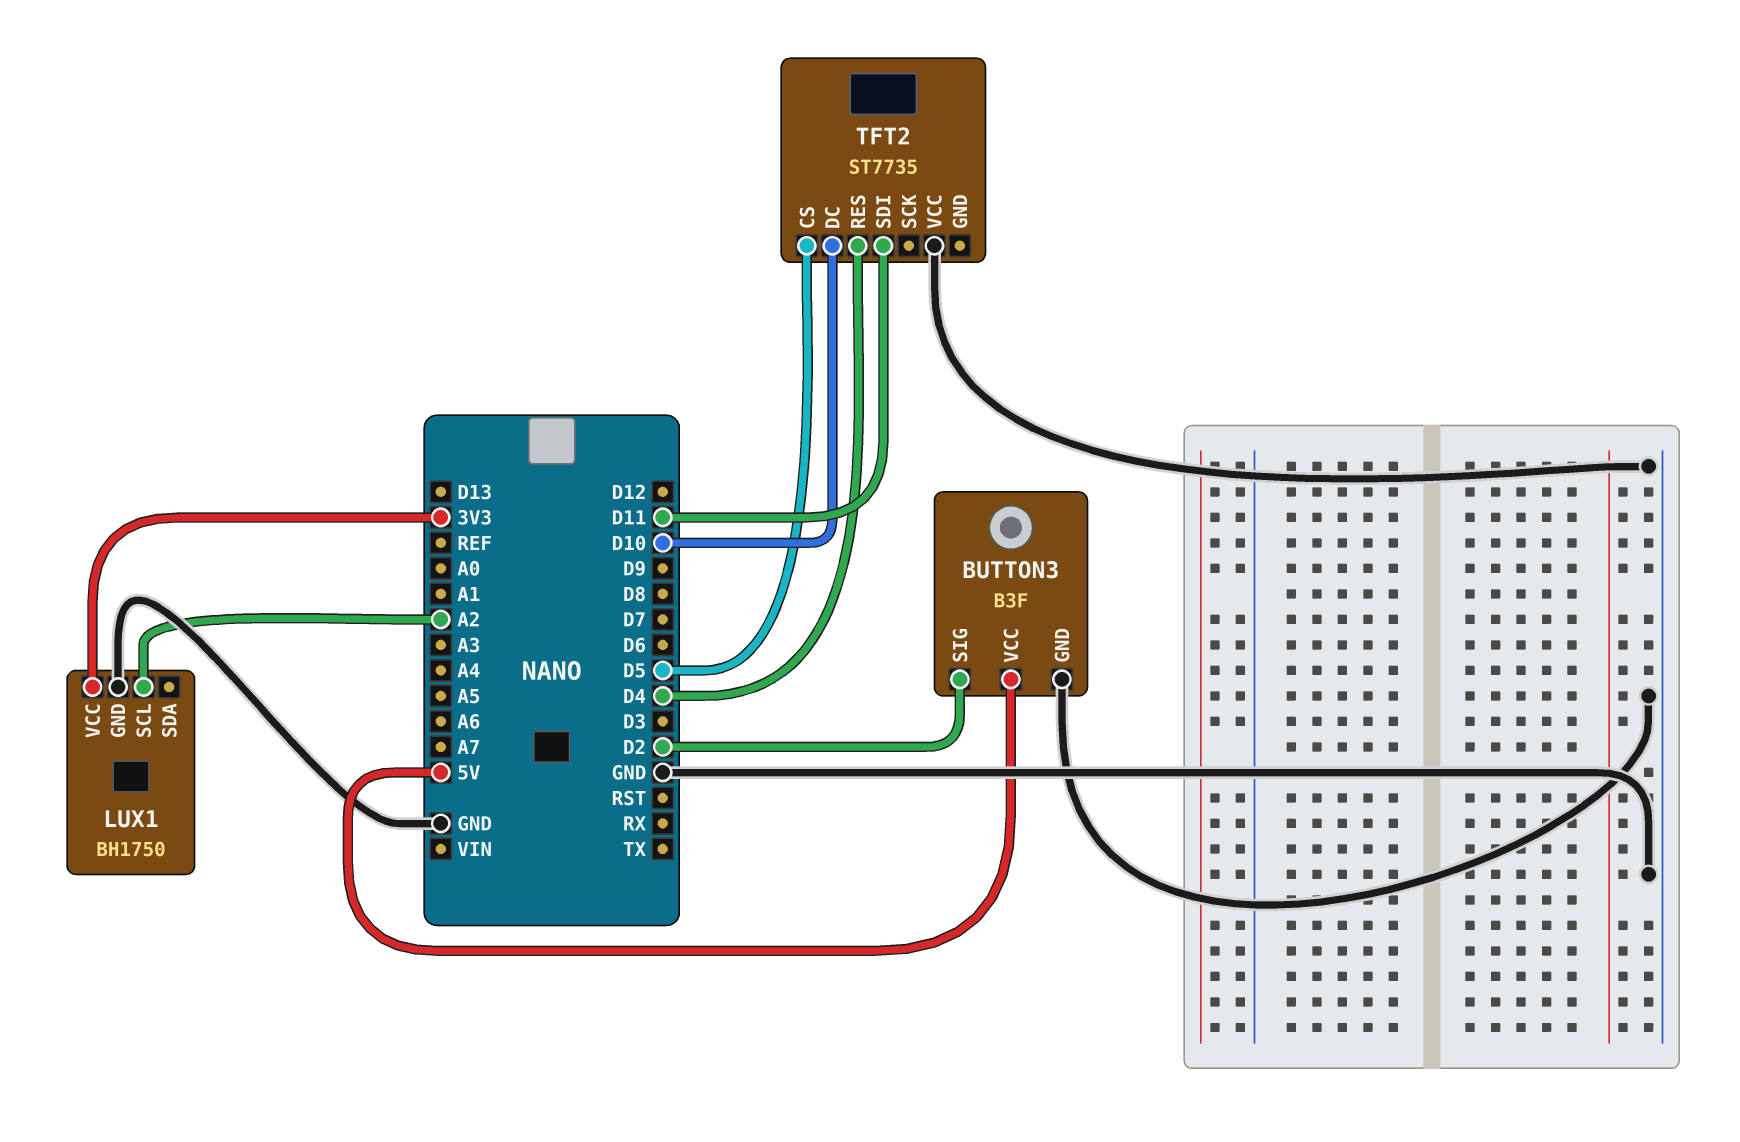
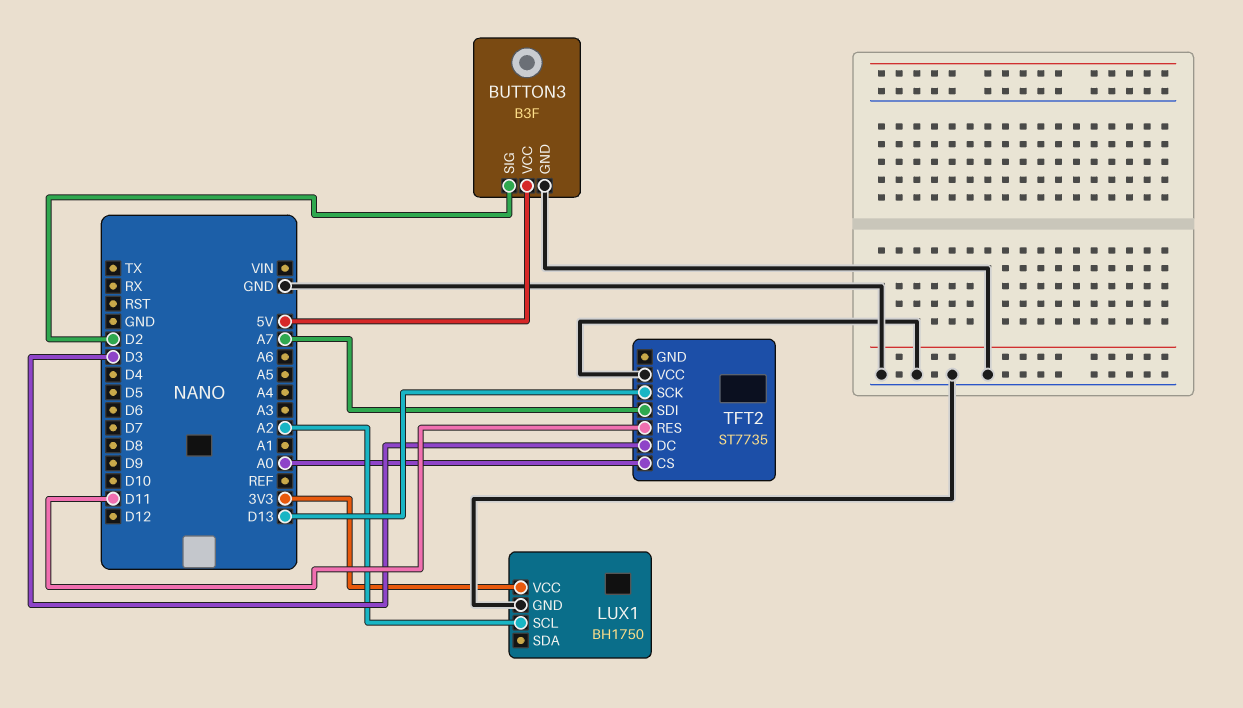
TFT2 pin CS: D5 -> A0
TFT2 pin DC: D10 -> D3
TFT2 pin RES: D4 -> D11
TFT2 pin SCK: none -> D13
TFT2 pin SDI: D11 -> A7

